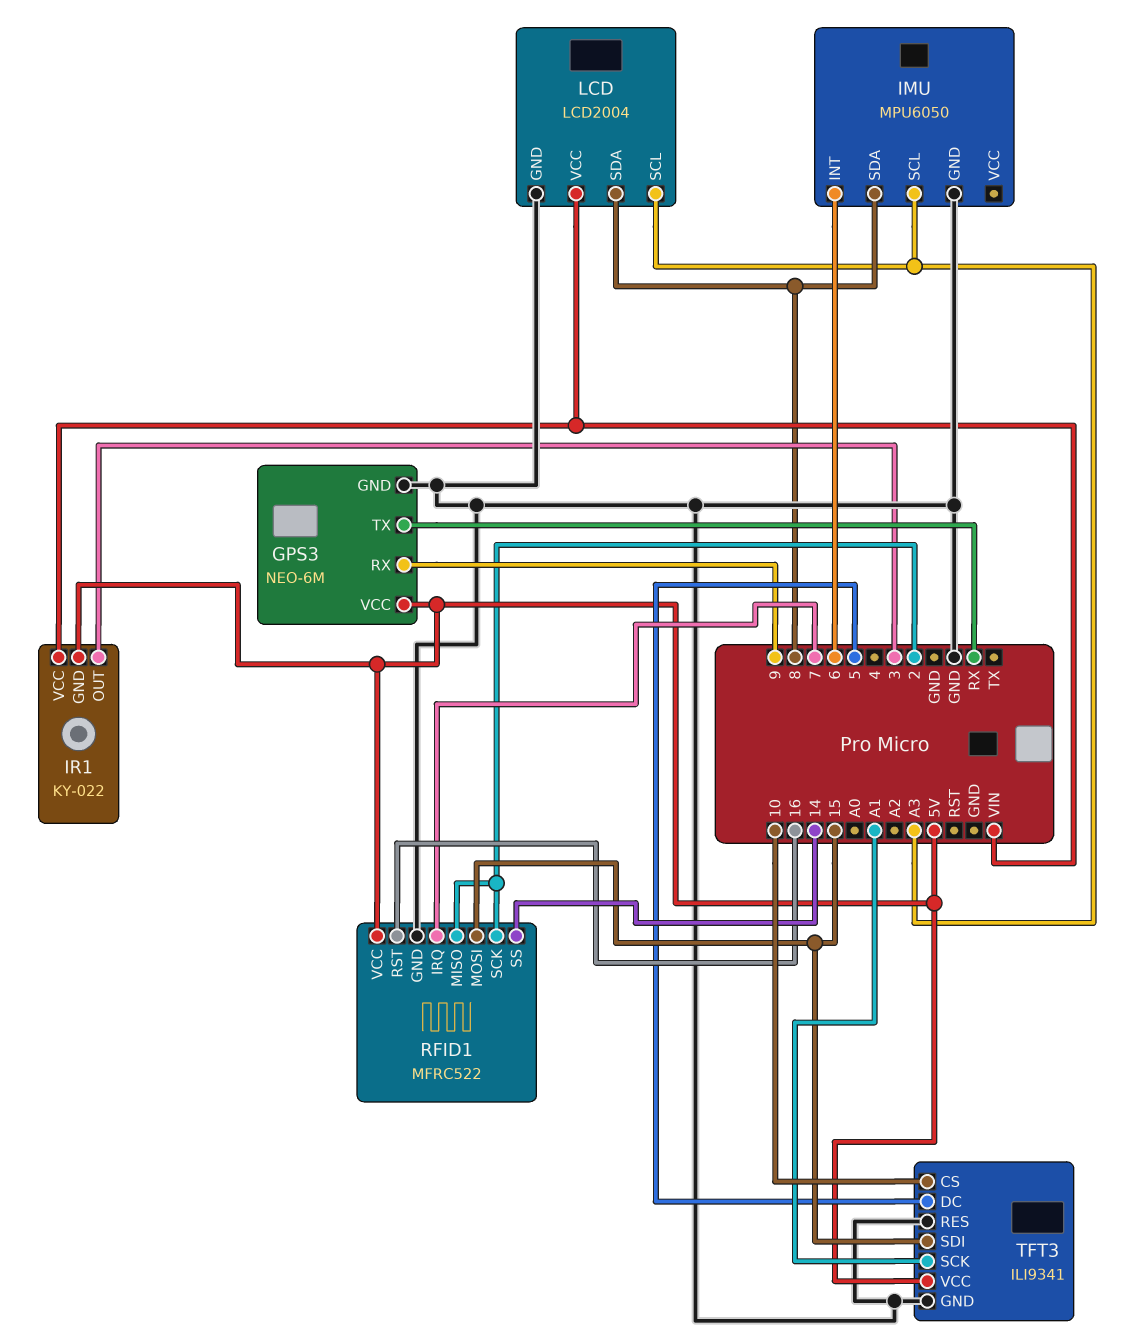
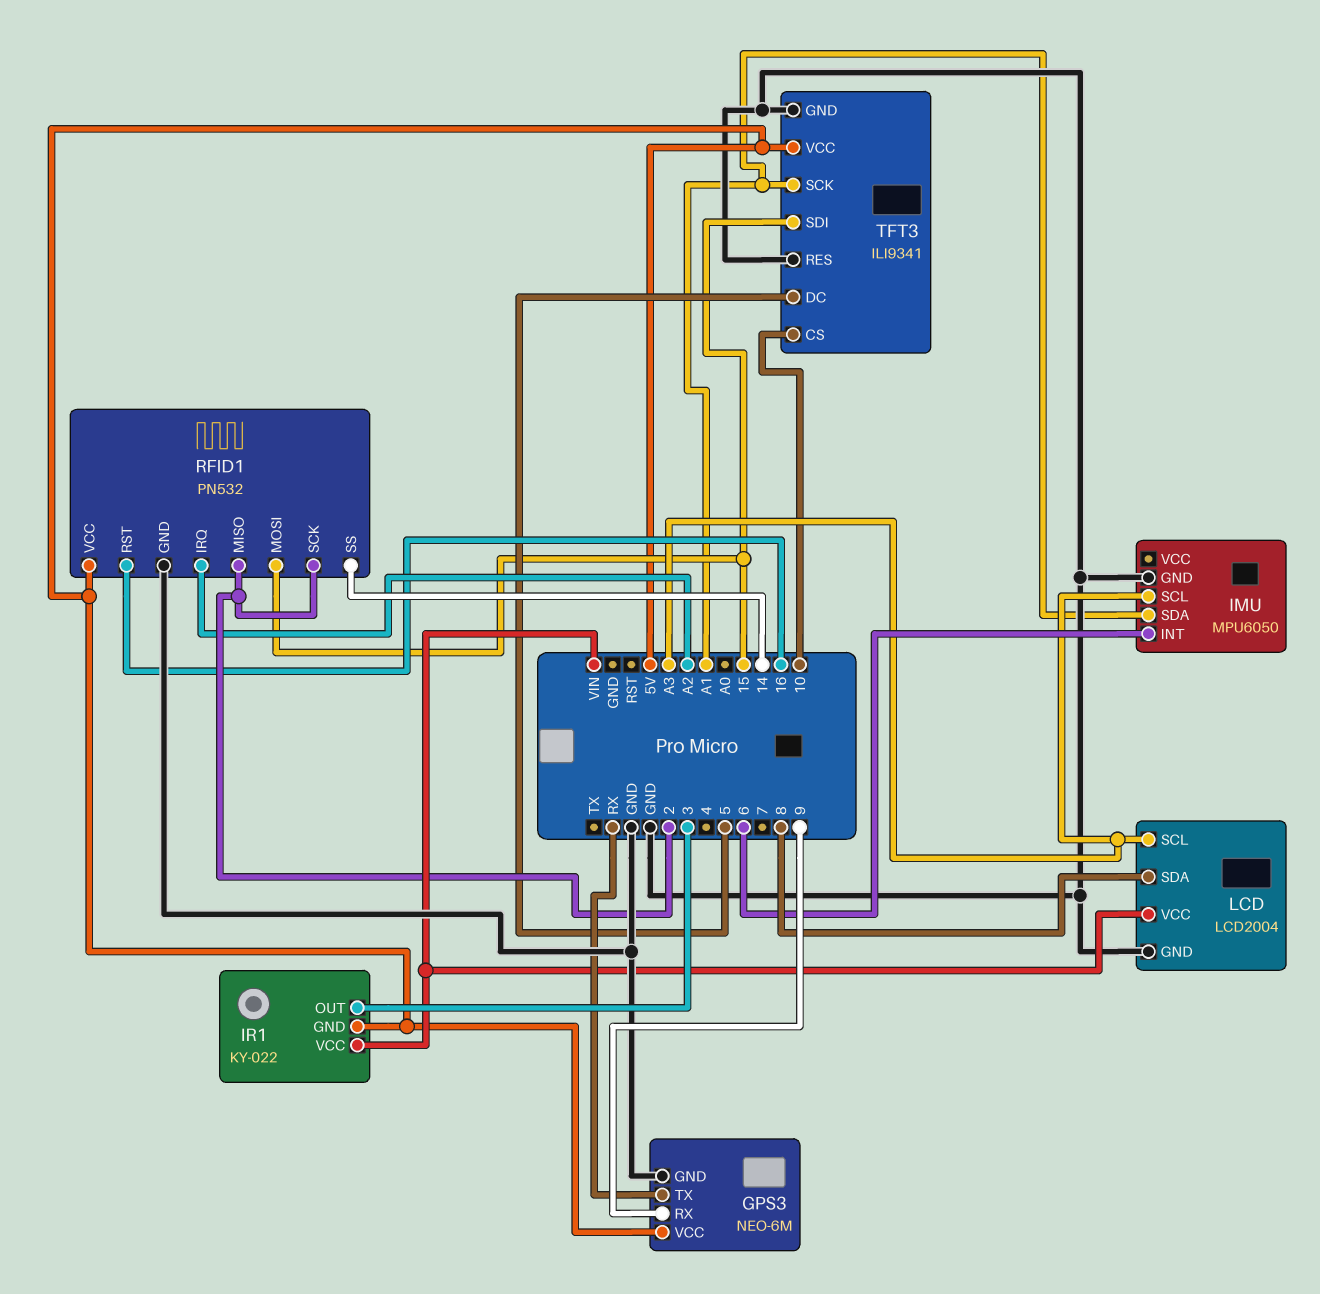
IMU pin SDA: 8 -> A1
RFID1: MFRC522 -> PN532
RFID1 pin IRQ: 7 -> A2

